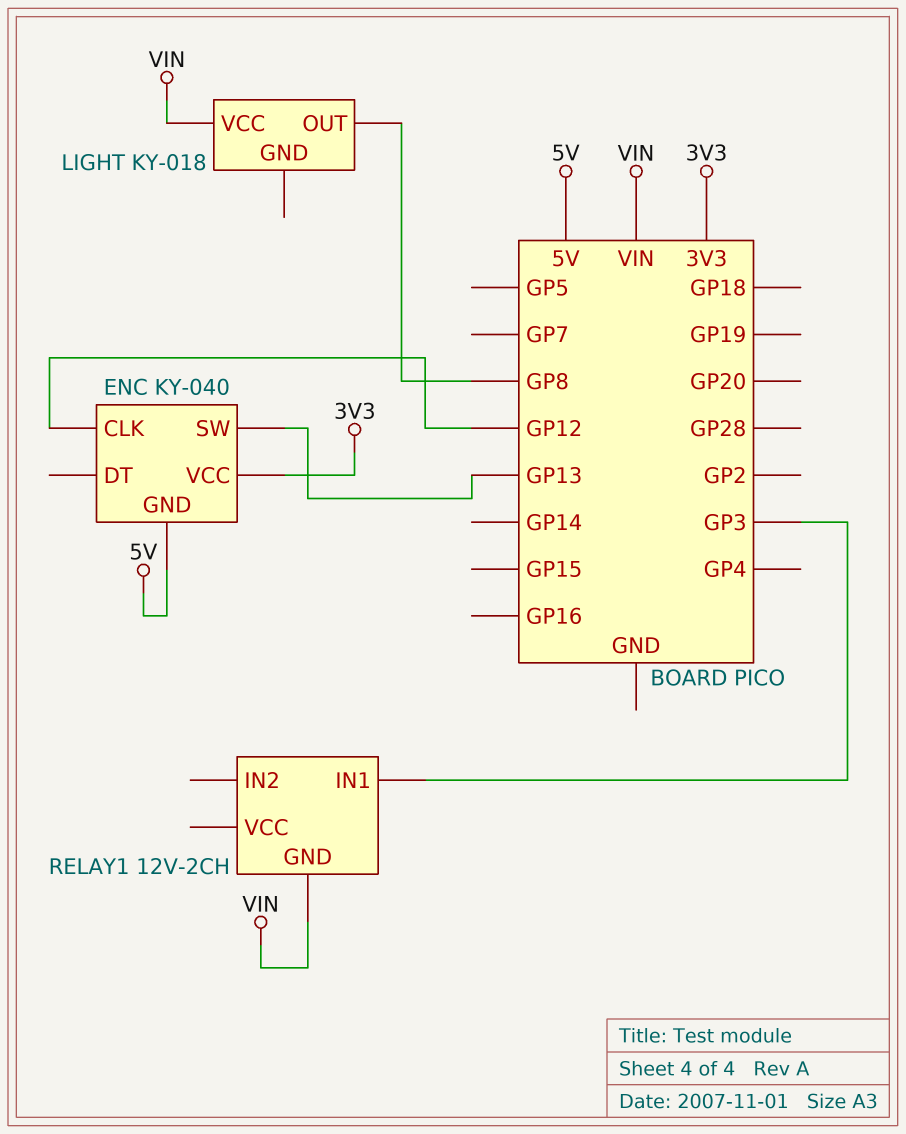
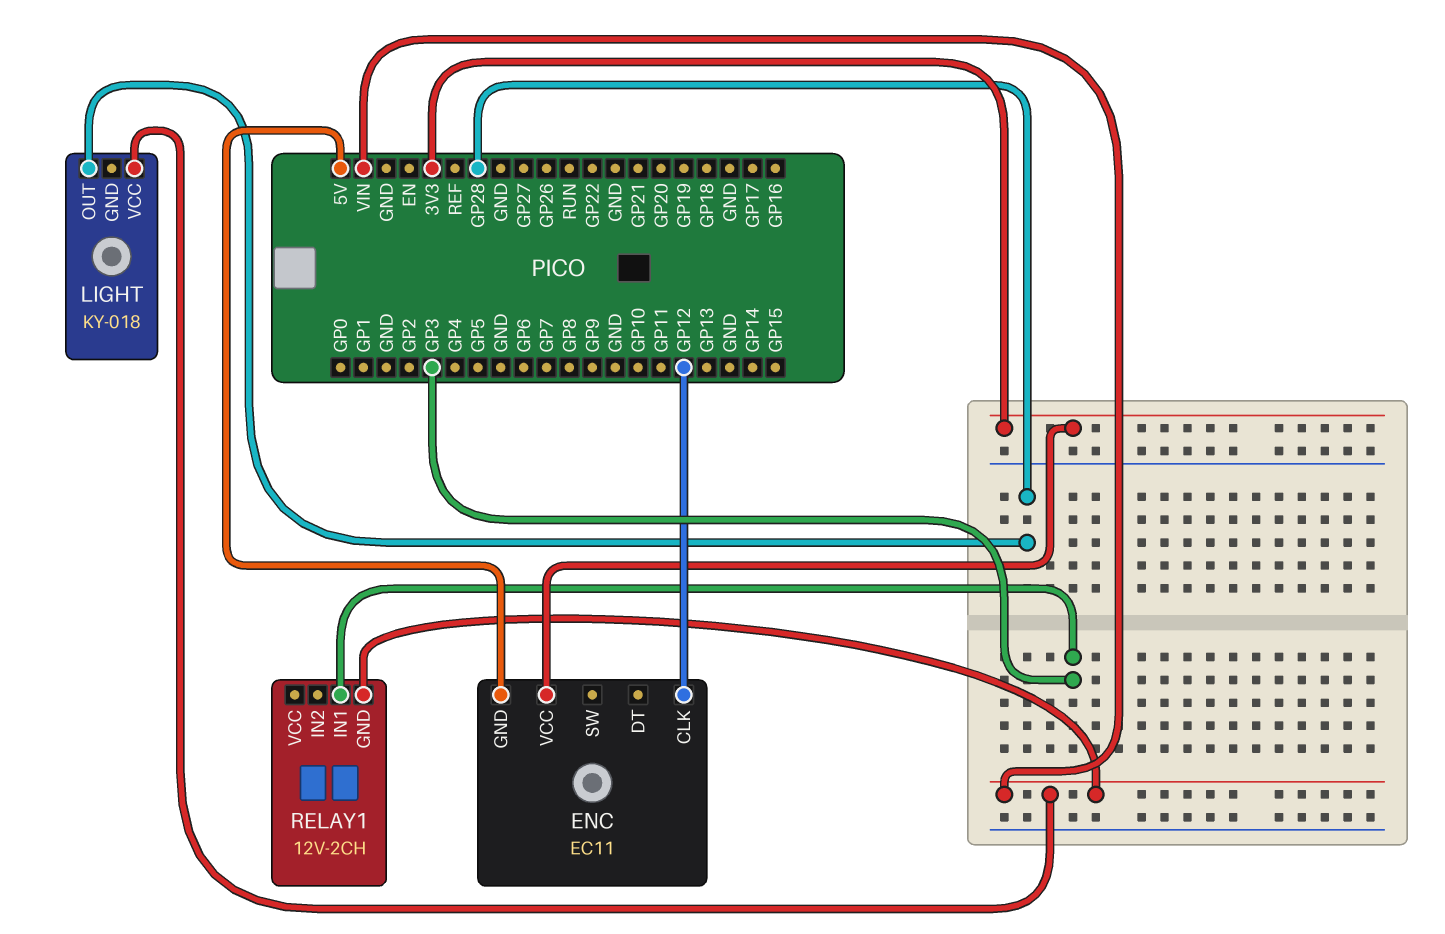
ENC: KY-040 -> EC11
ENC pin SW: GP13 -> none
LIGHT pin OUT: GP8 -> GP28

